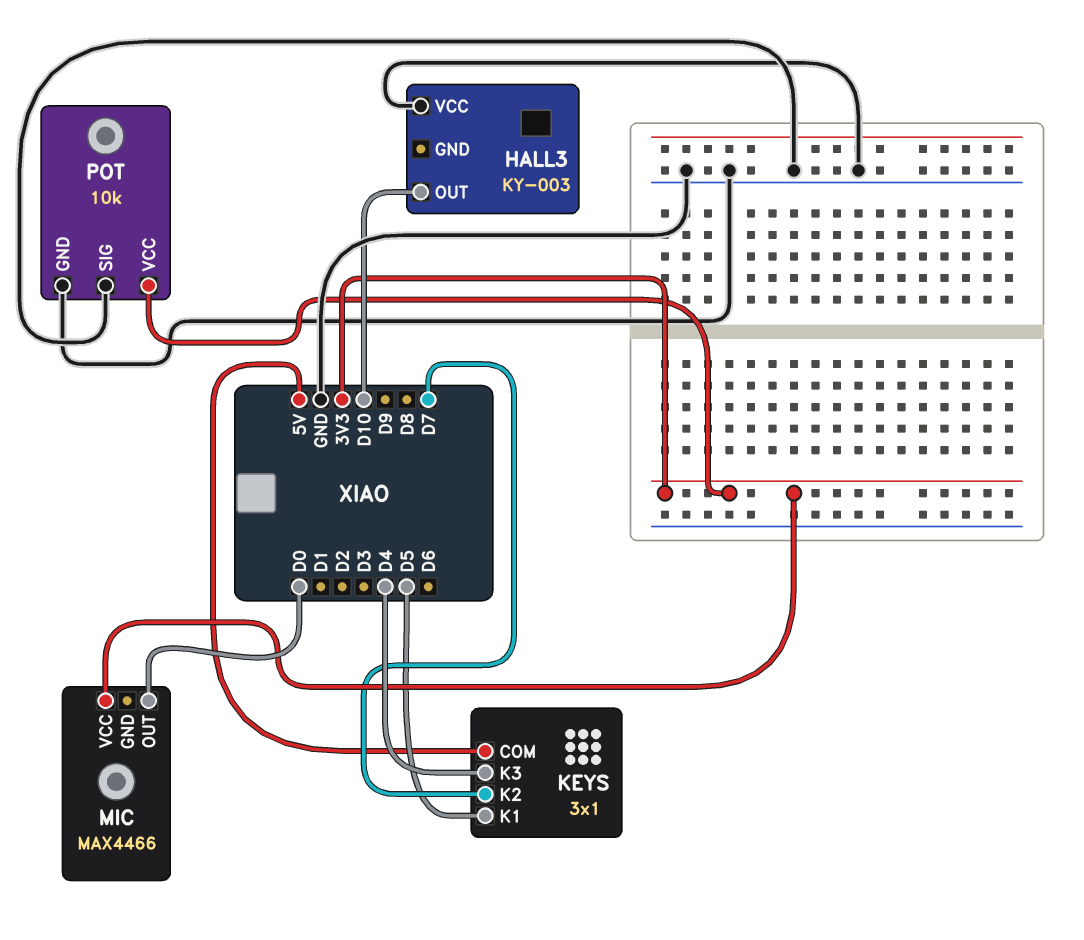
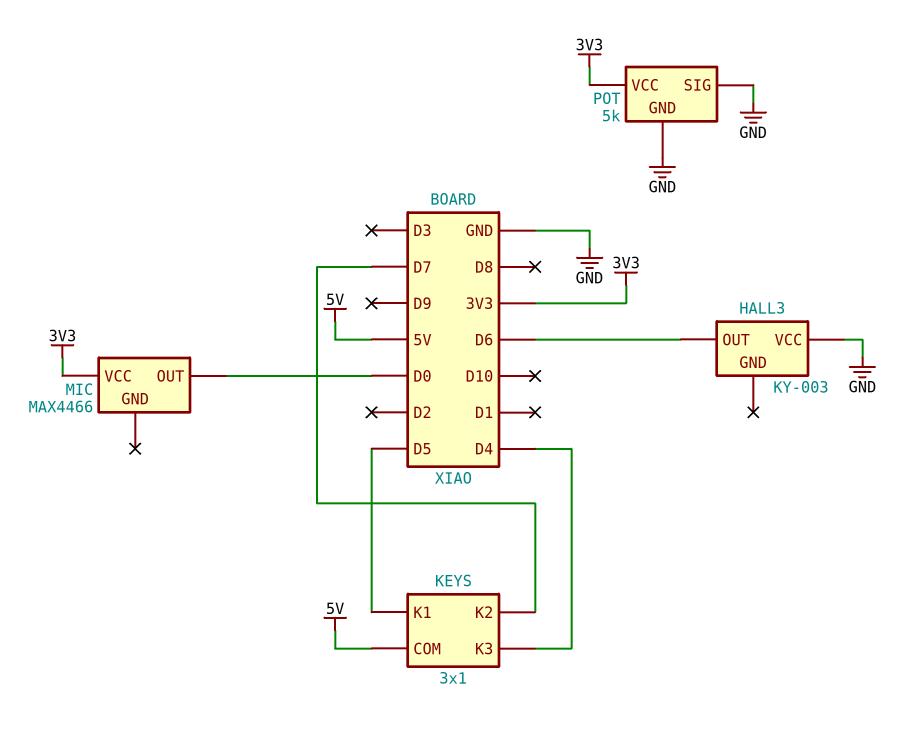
HALL3 pin OUT: D10 -> D6
POT: 10k -> 5k

